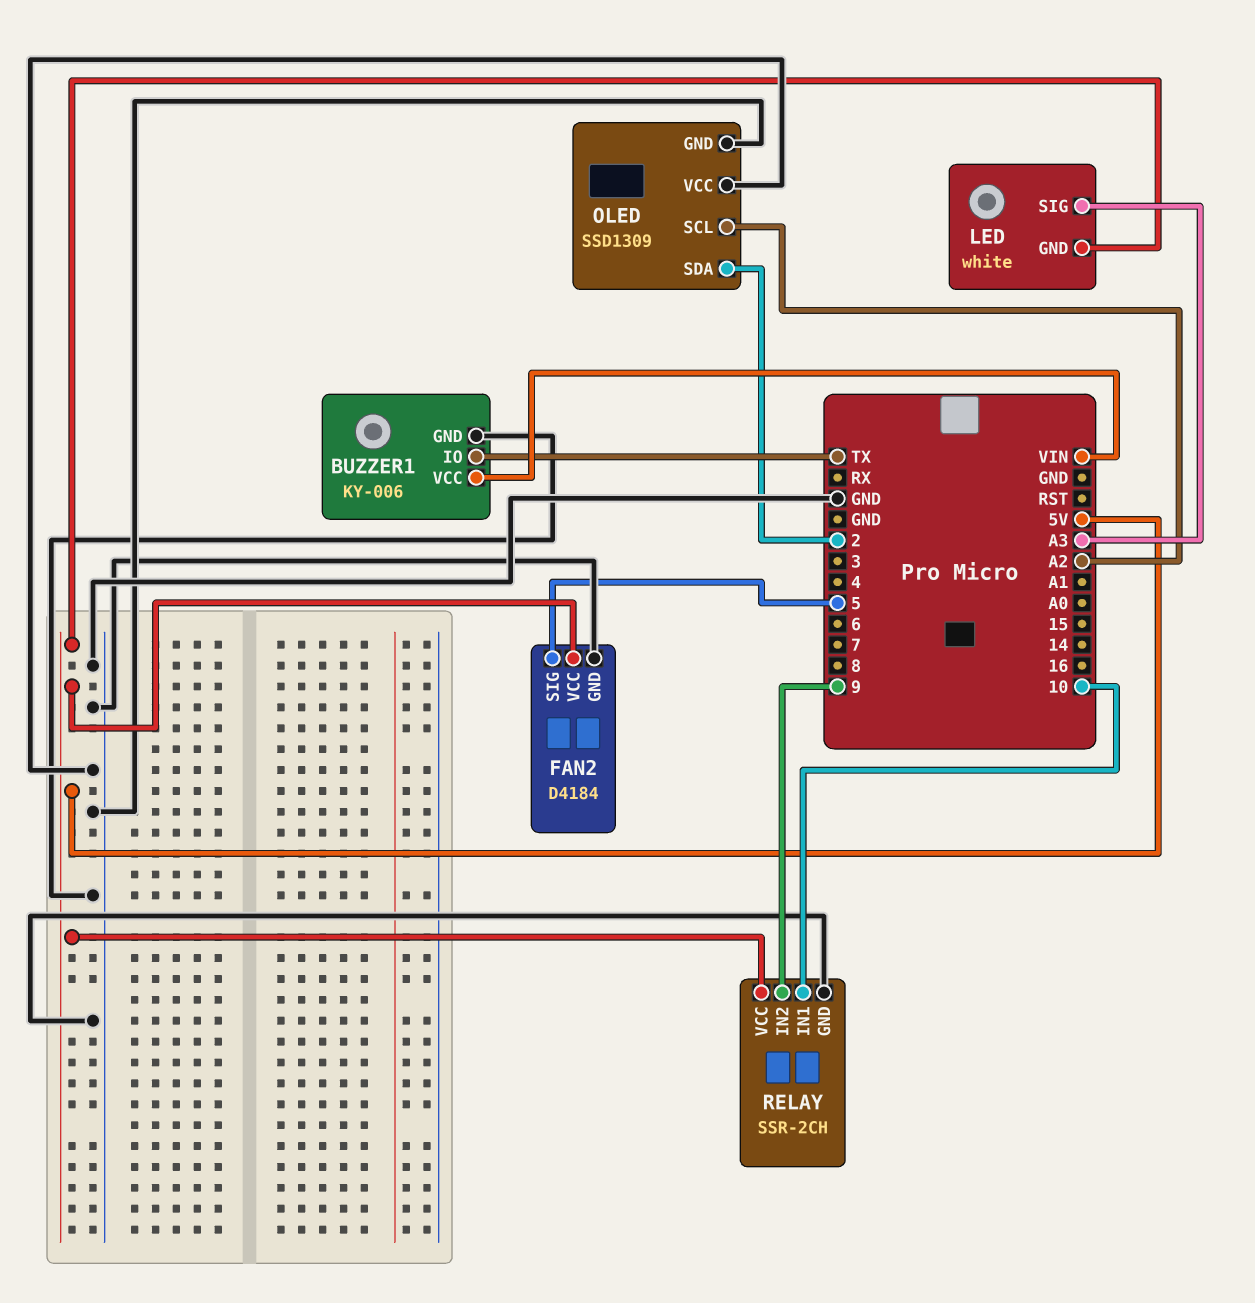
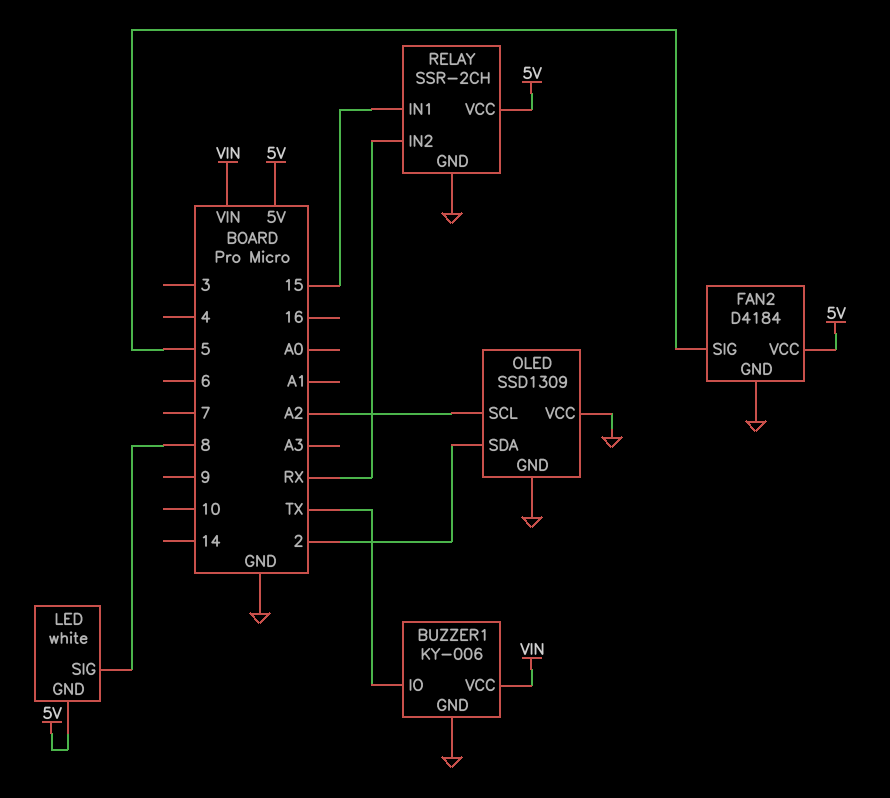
LED pin SIG: A3 -> 8
RELAY pin IN1: 10 -> 15
RELAY pin IN2: 9 -> RX

